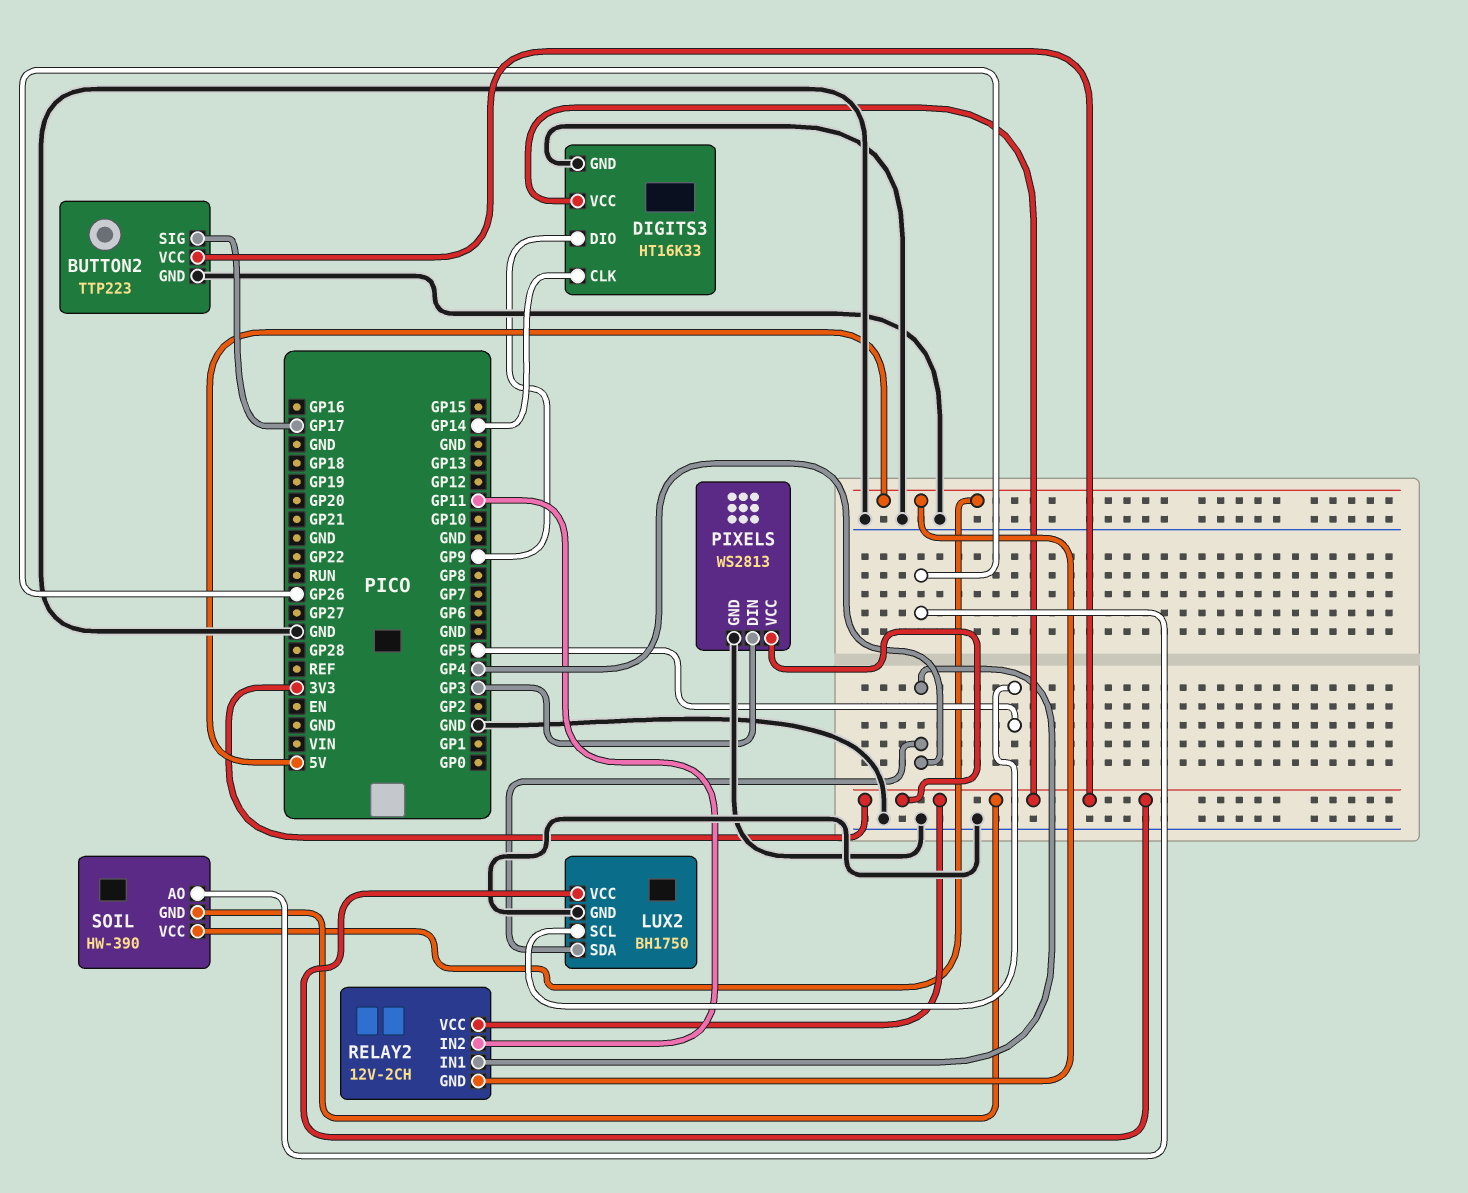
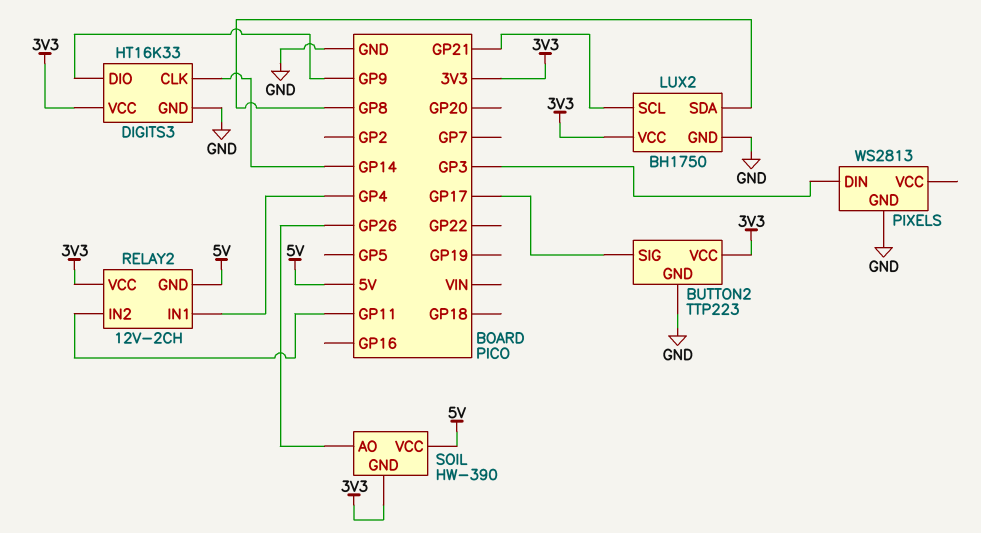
LUX2 pin SCL: GP5 -> GP21
LUX2 pin SDA: GP4 -> GP8
PIXELS pin VCC: 3V3 -> none

